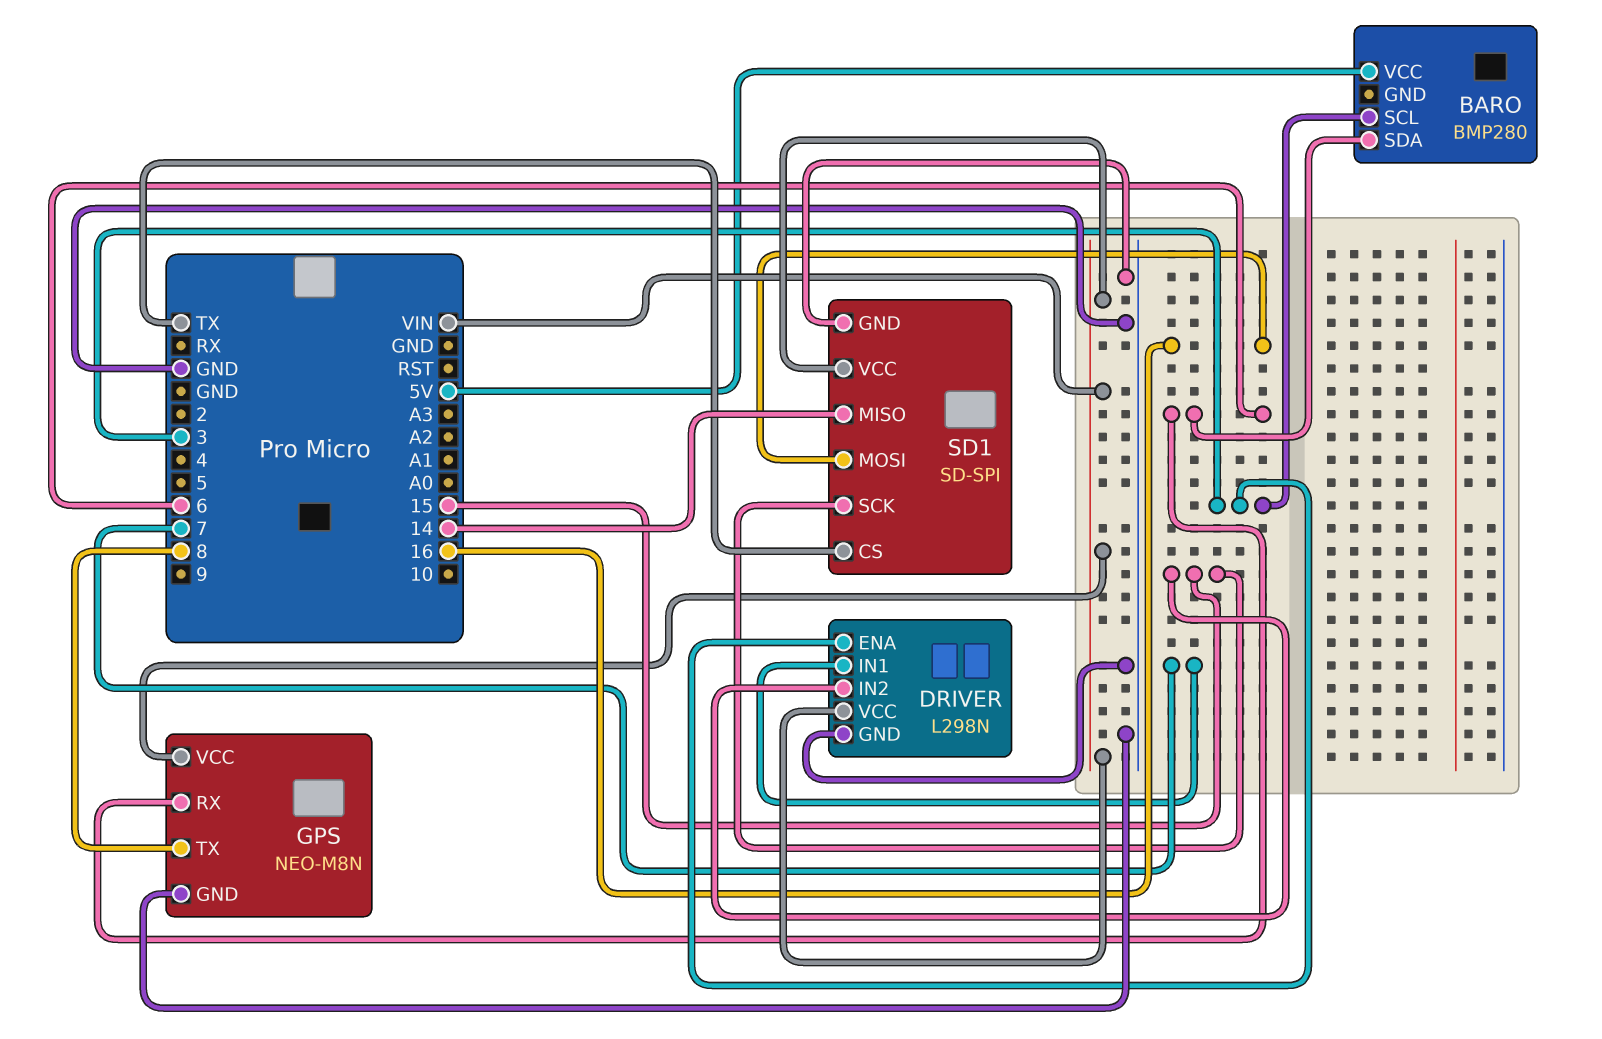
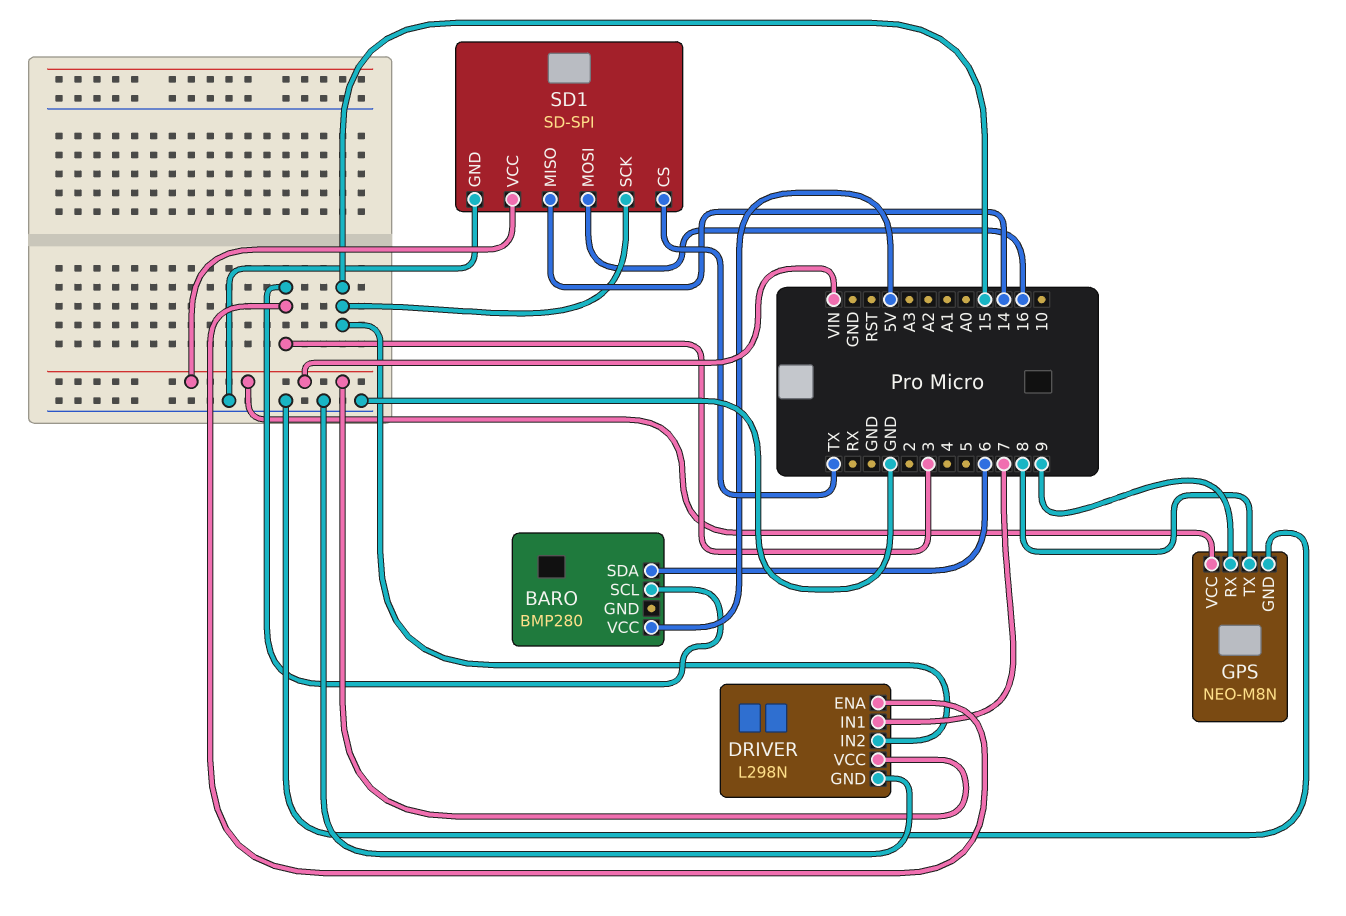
GPS pin RX: 6 -> 9

